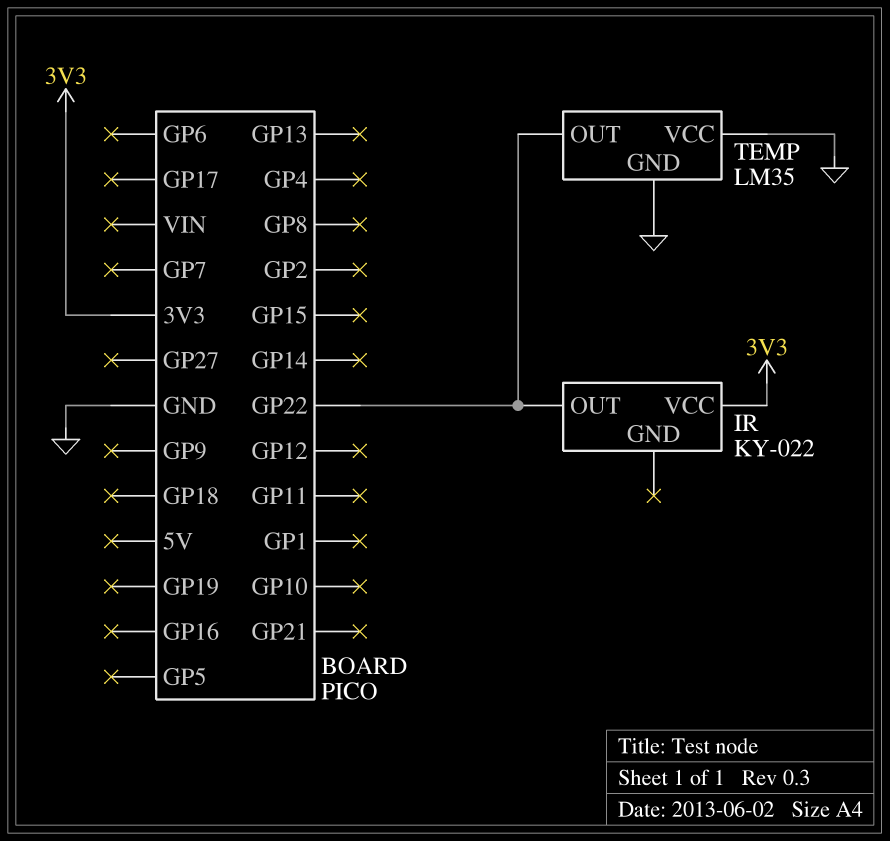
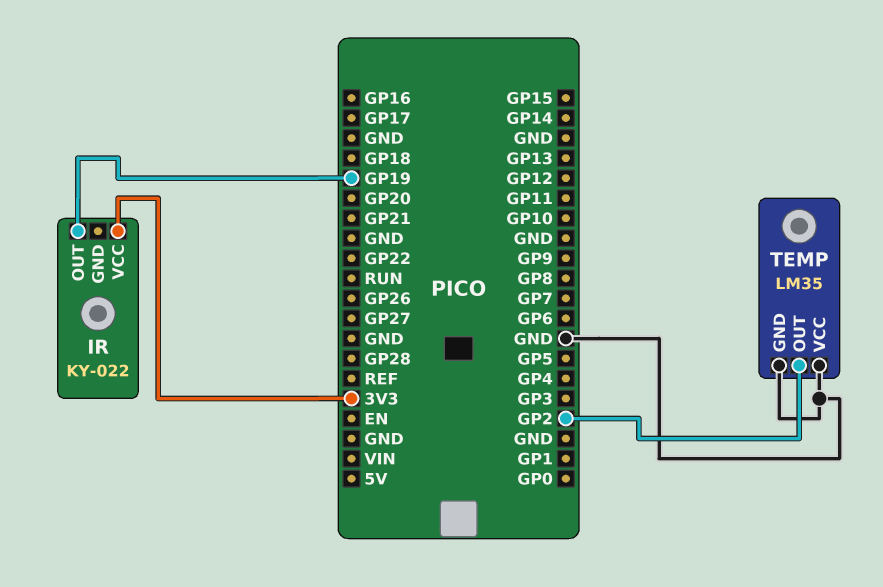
IR pin OUT: GP22 -> GP19
TEMP pin OUT: GP22 -> GP2

